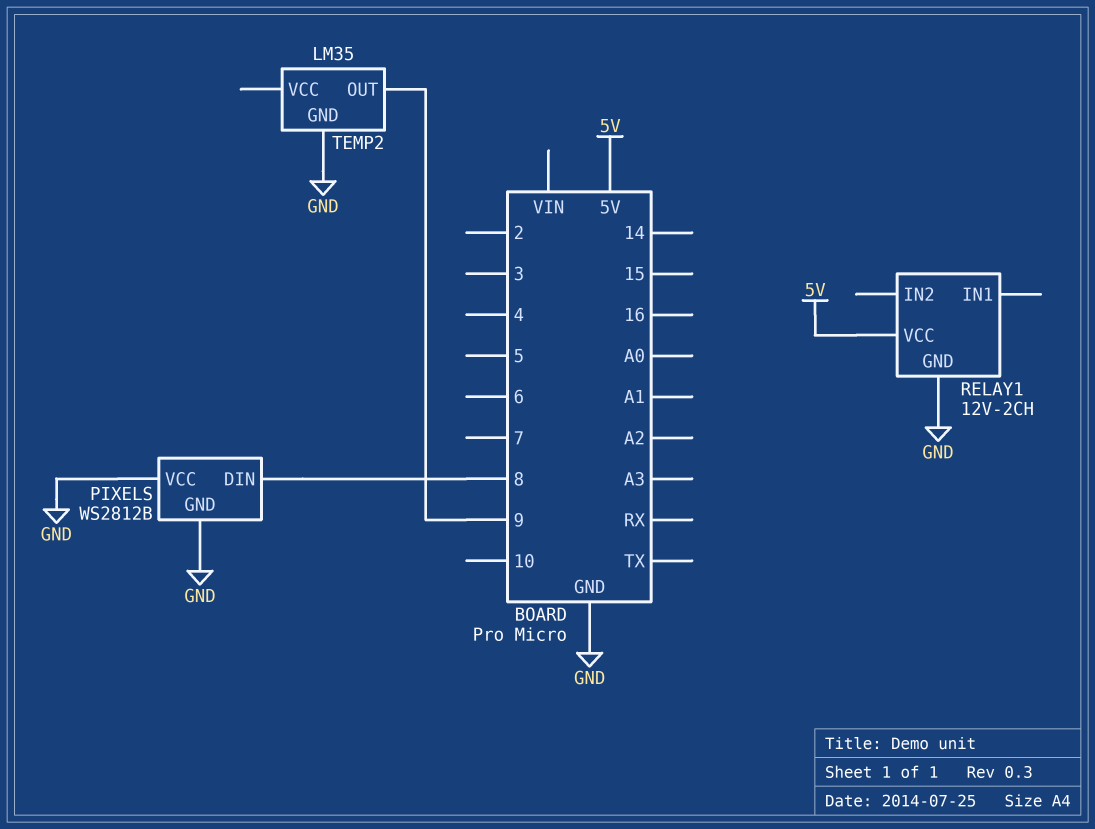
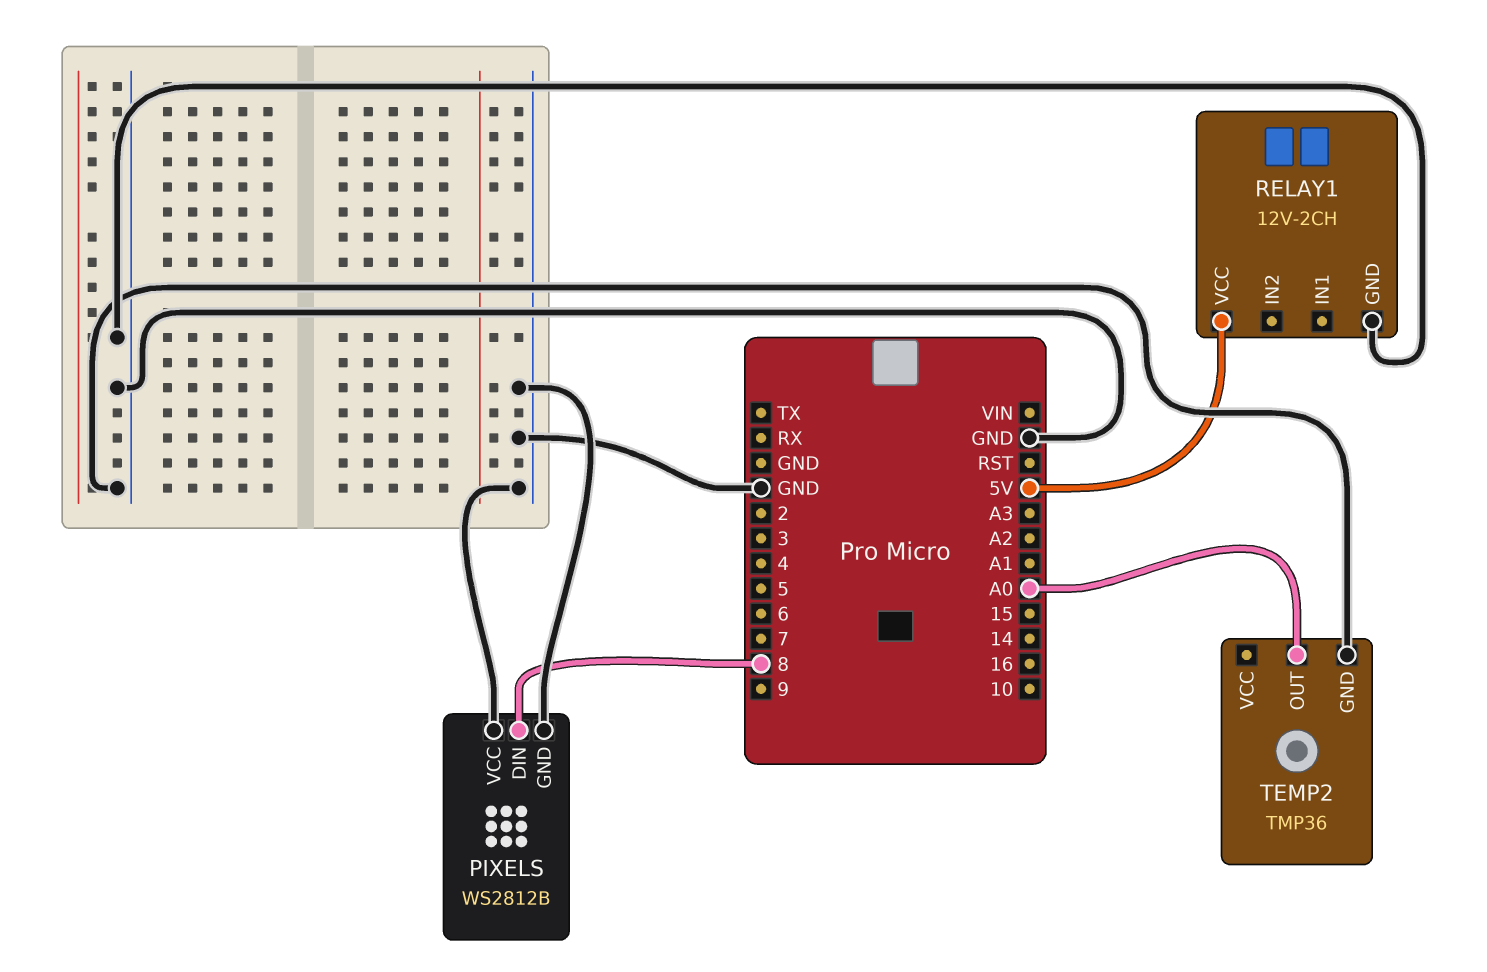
TEMP2: LM35 -> TMP36
TEMP2 pin OUT: 9 -> A0

